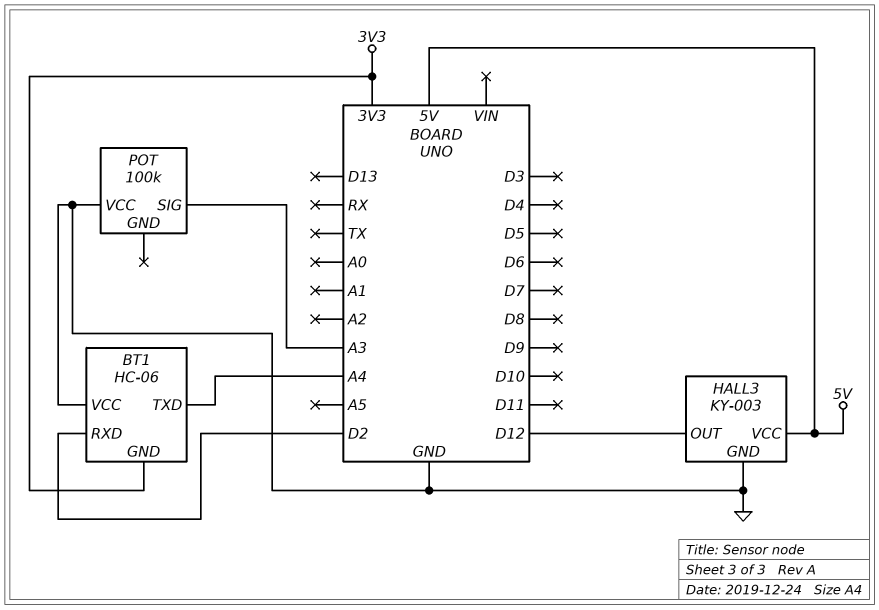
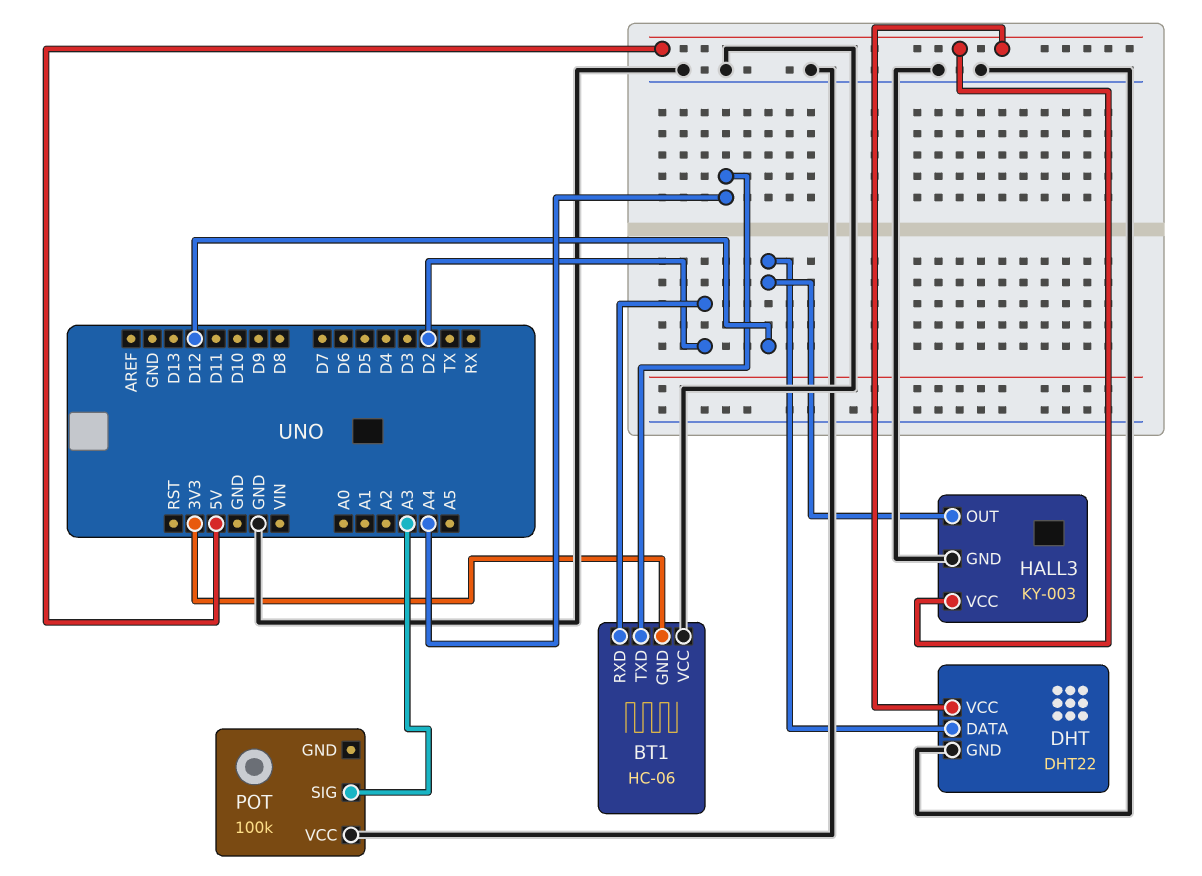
DHT: none -> DHT22
DHT pin DATA: none -> D12
DHT pin GND: none -> GND
DHT pin VCC: none -> 5V

